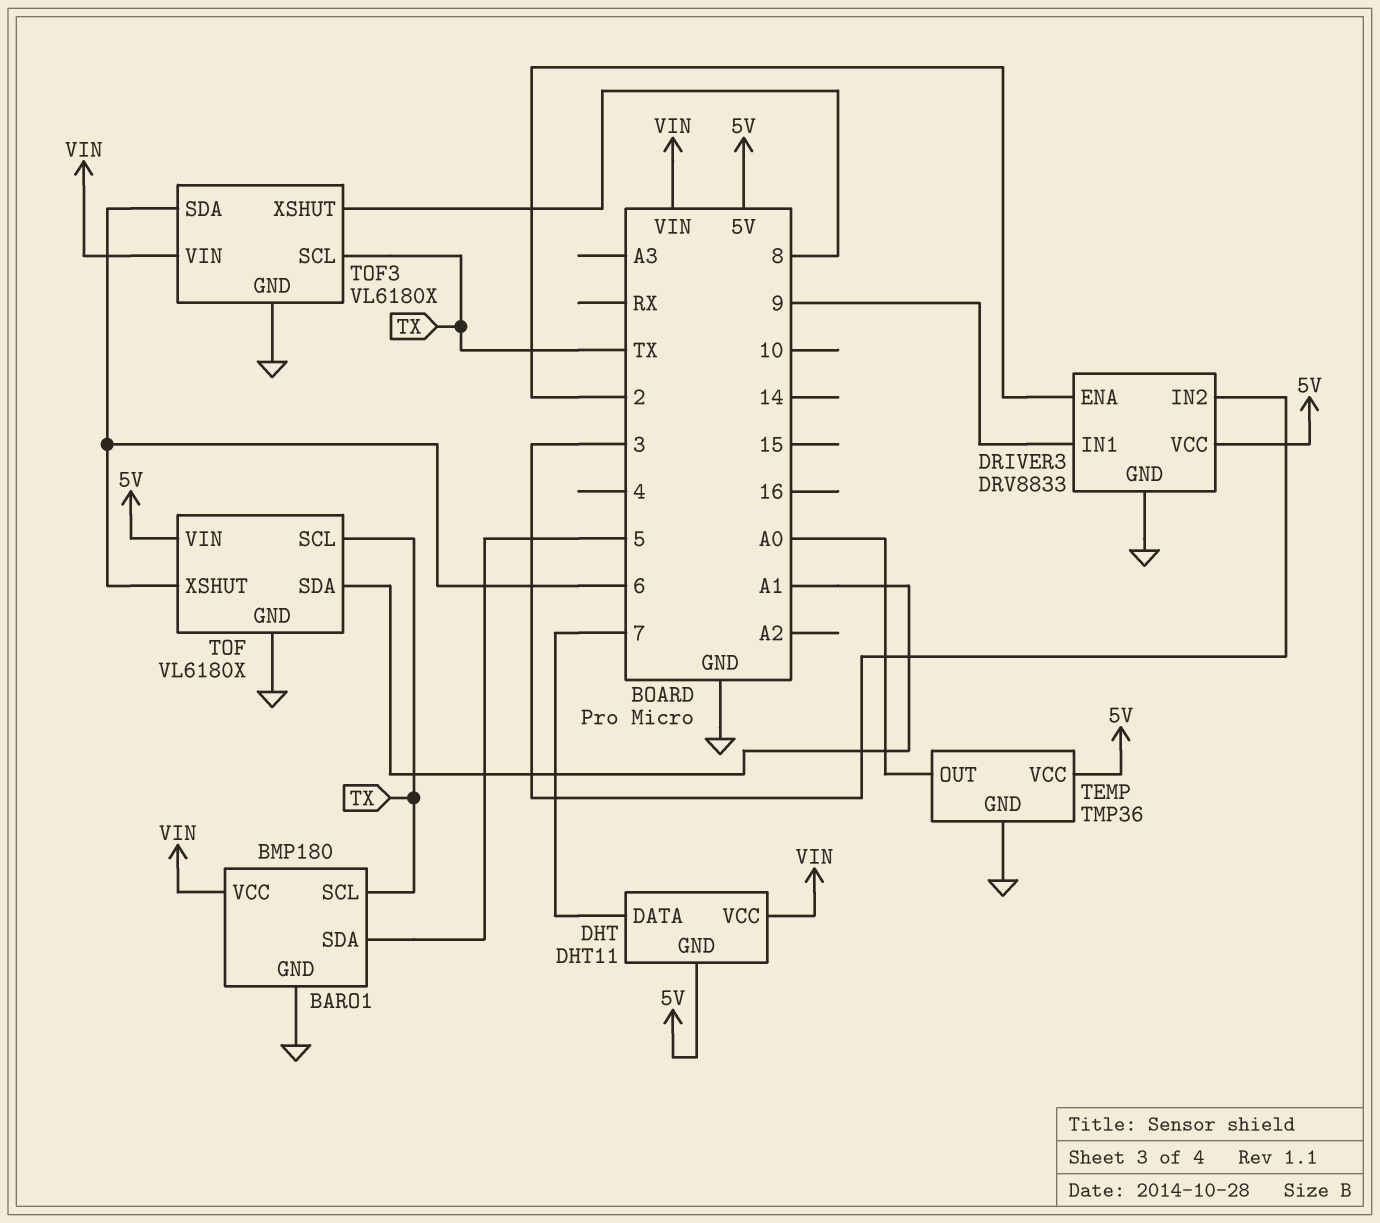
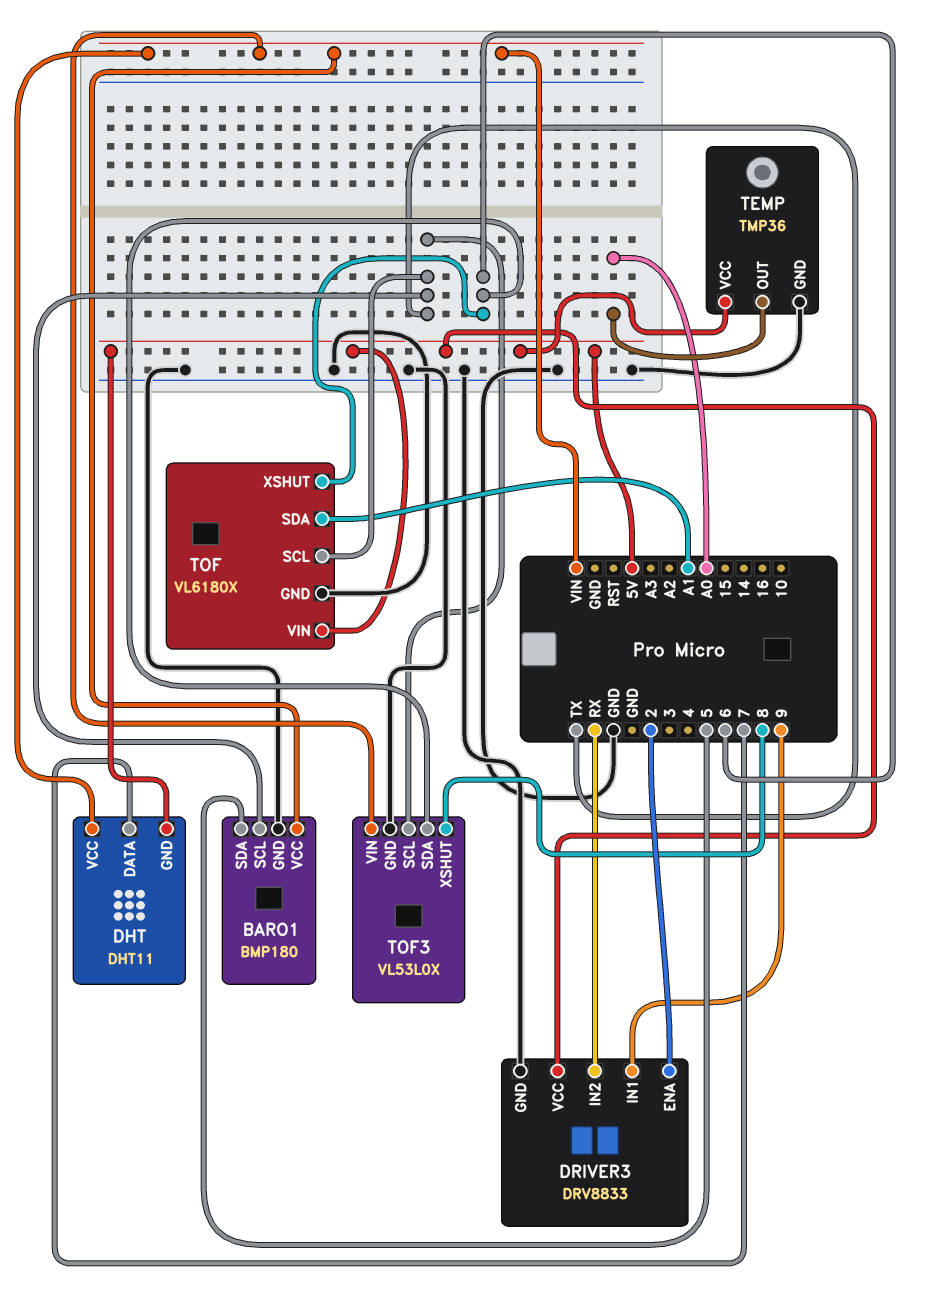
DRIVER3 pin IN2: 3 -> RX
TOF3: VL6180X -> VL53L0X

